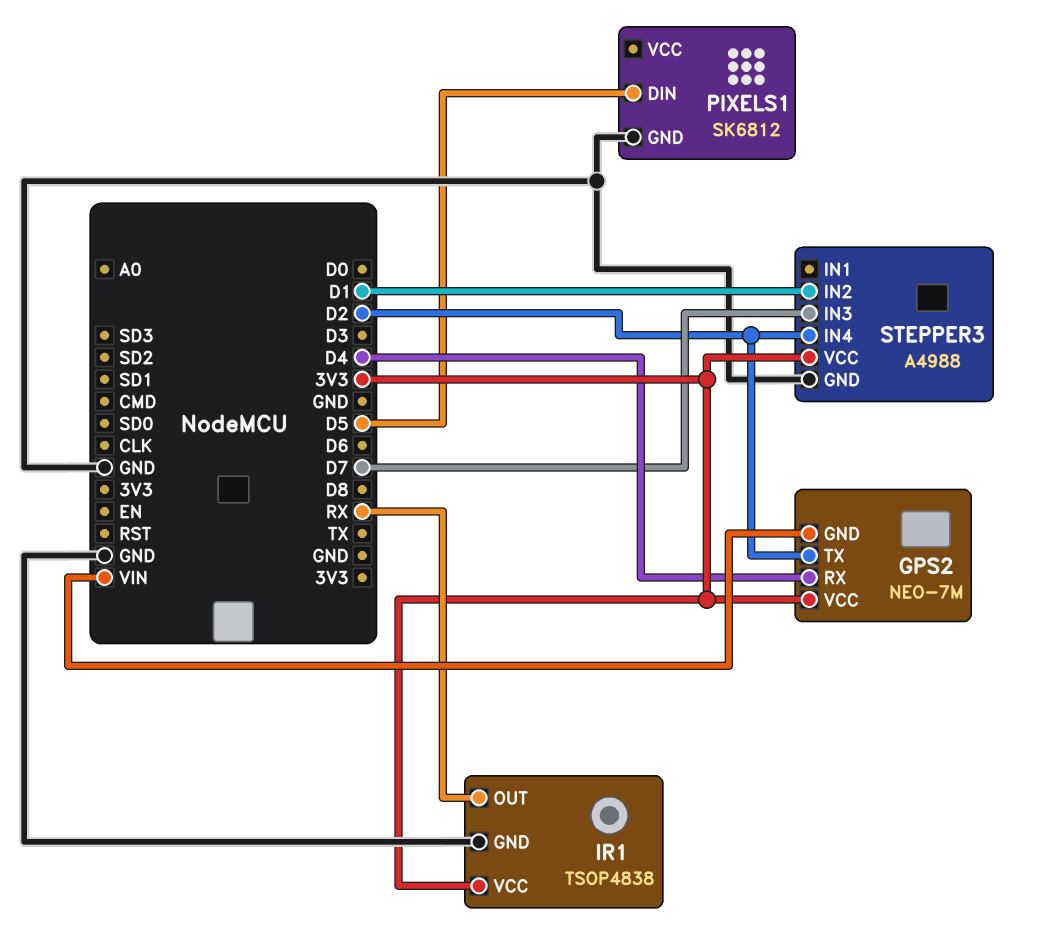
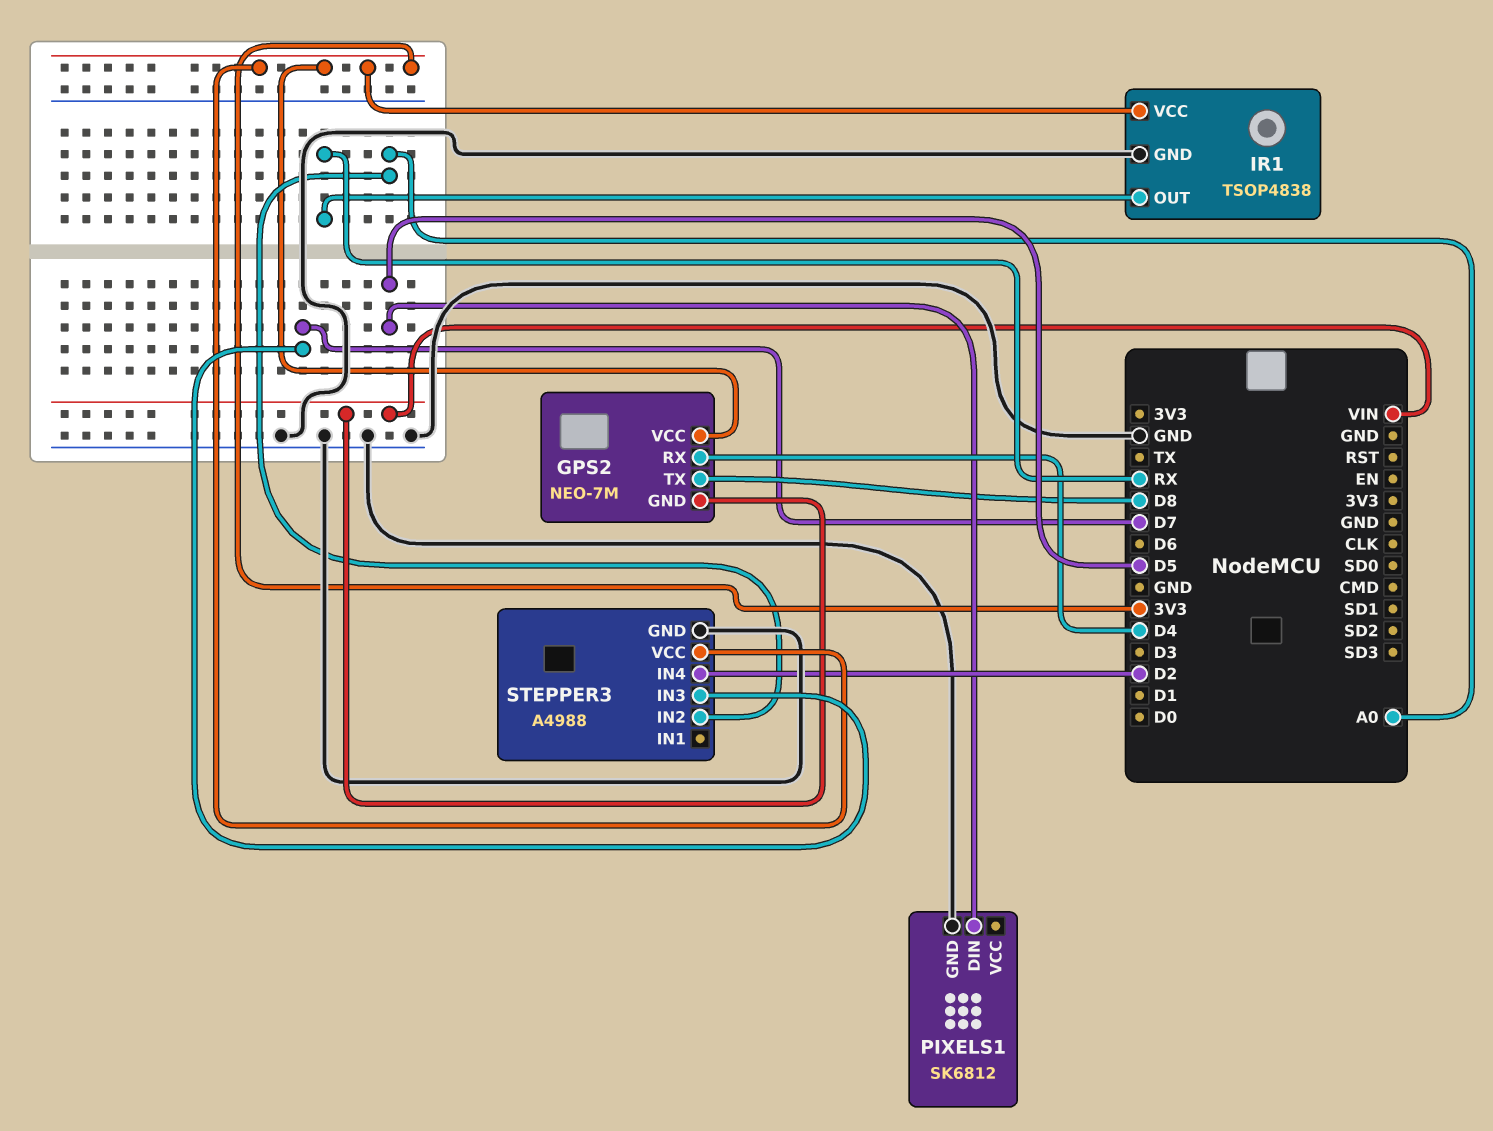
GPS2 pin TX: D2 -> D8
STEPPER3 pin IN2: D1 -> A0

